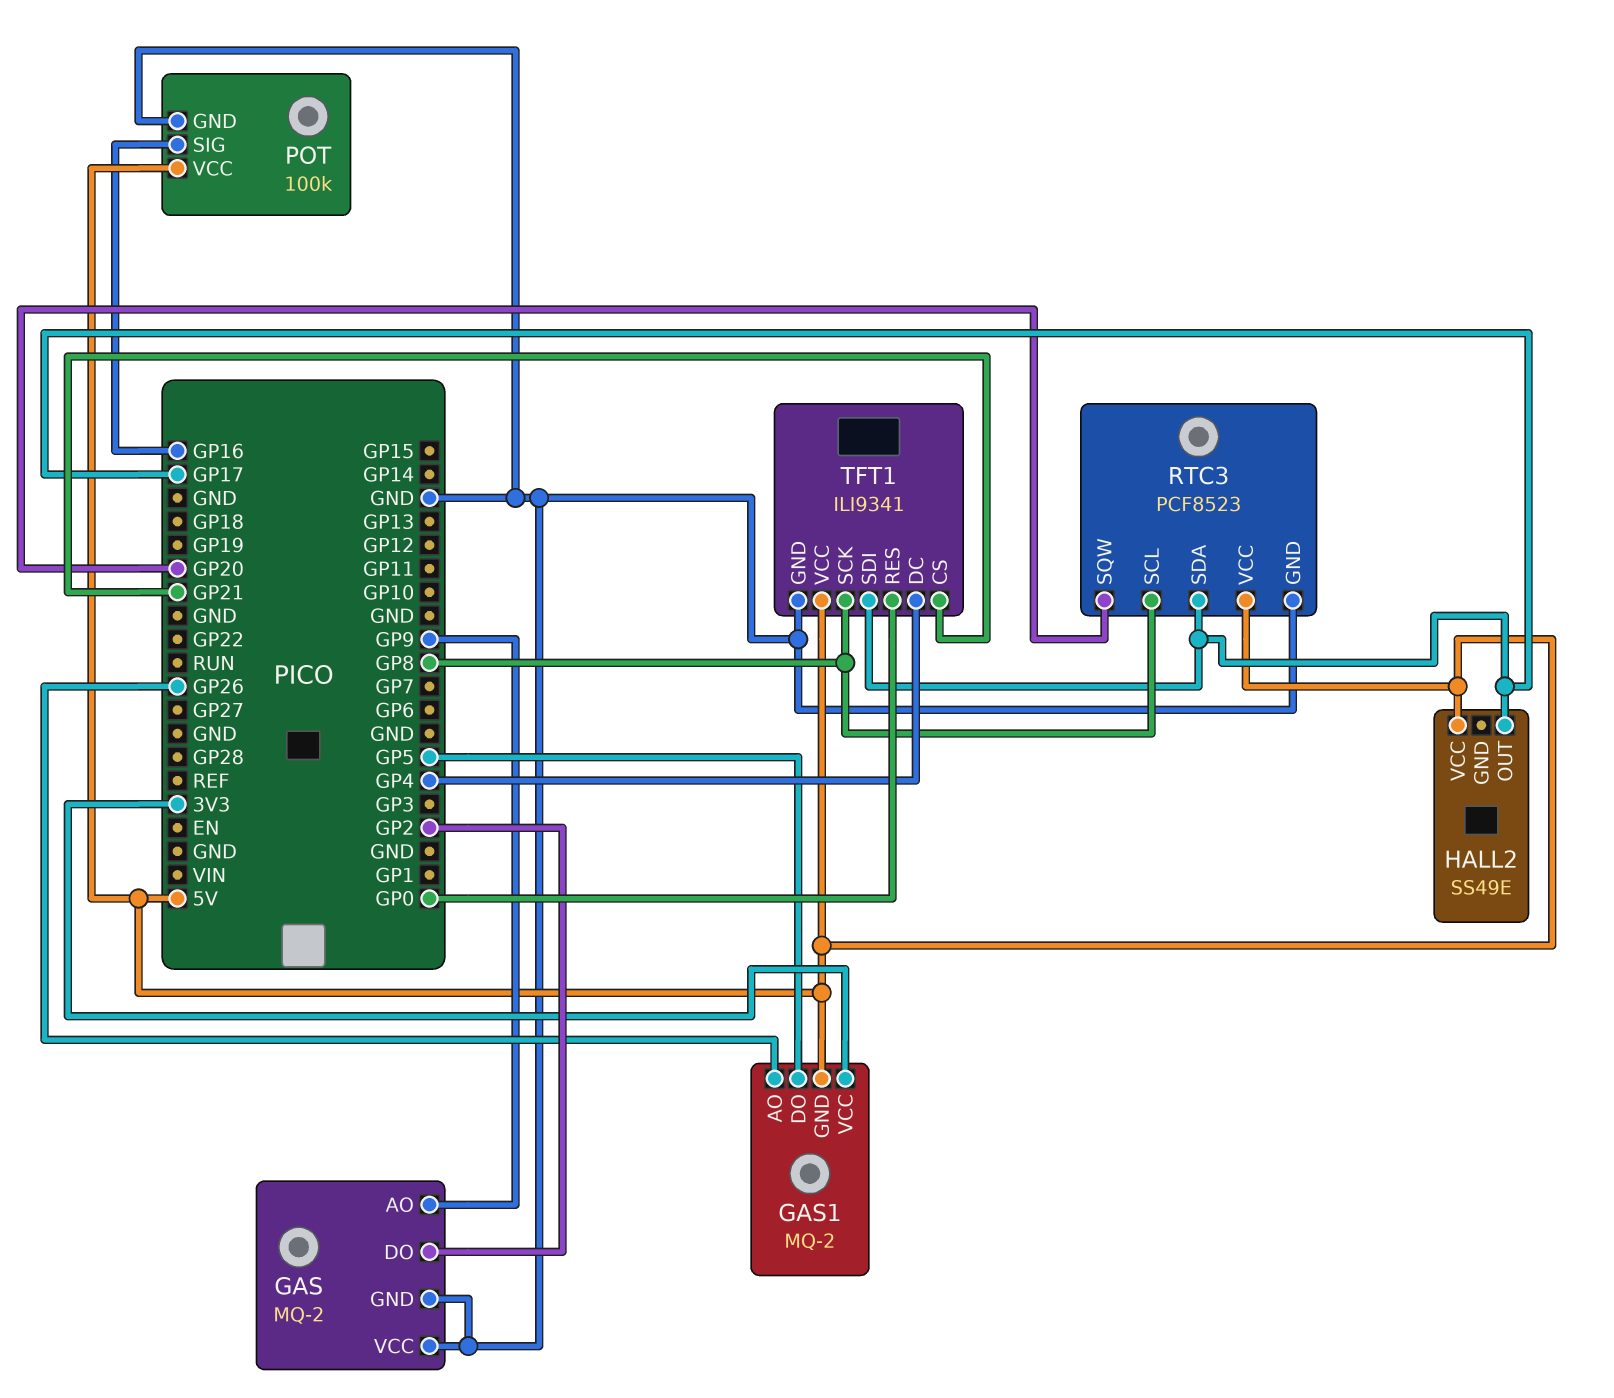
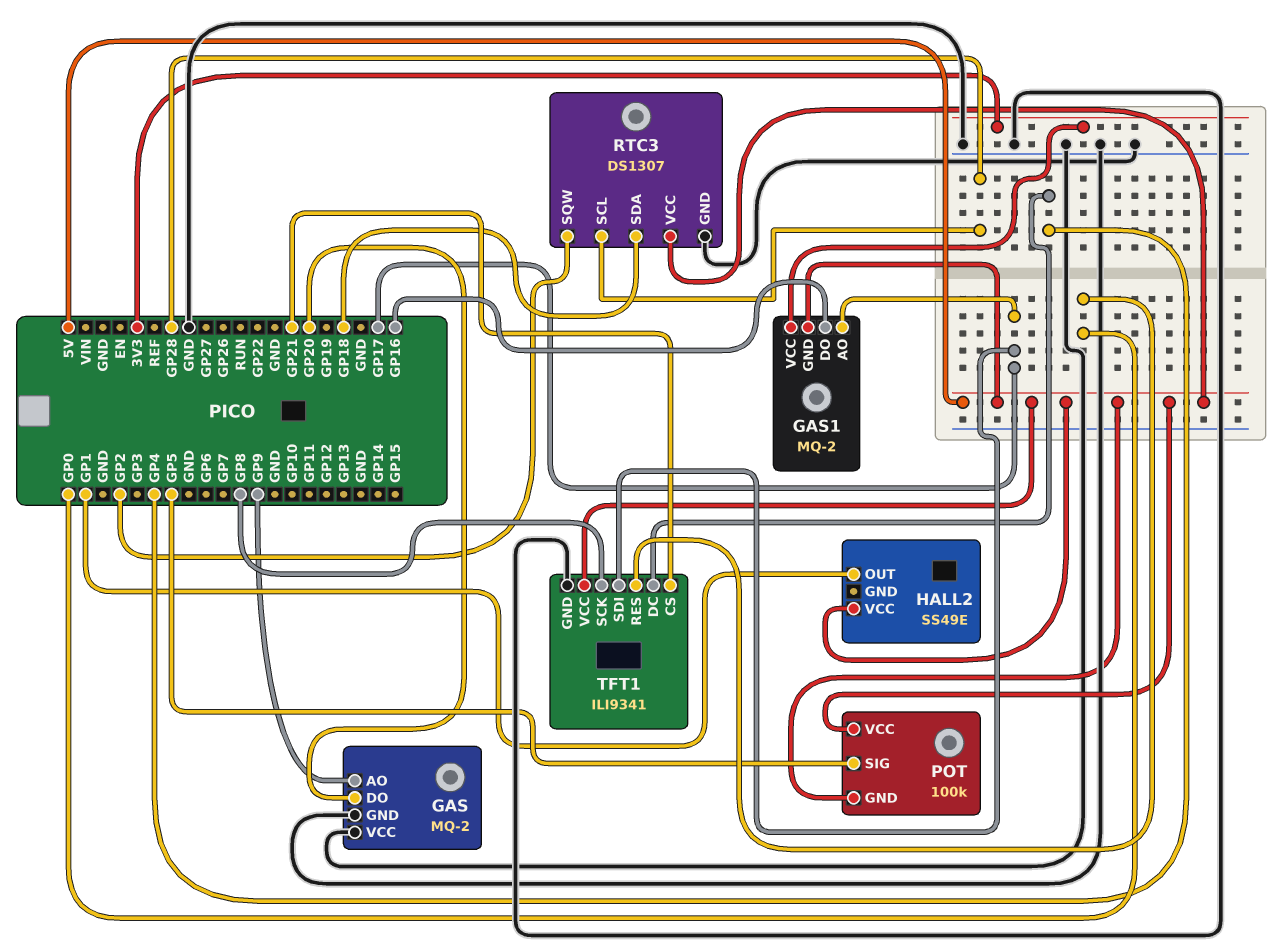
GAS pin DO: GP2 -> GP20
GAS1 pin AO: GP26 -> GP17
GAS1 pin DO: GP5 -> GP16
HALL2 pin OUT: GP17 -> GP1
POT pin GND: GND -> 5V
POT pin SIG: GP16 -> GP5
RTC3: PCF8523 -> DS1307
RTC3 pin SCL: GP8 -> GP28
RTC3 pin SDA: GP17 -> GP18
RTC3 pin SQW: GP20 -> GP2

